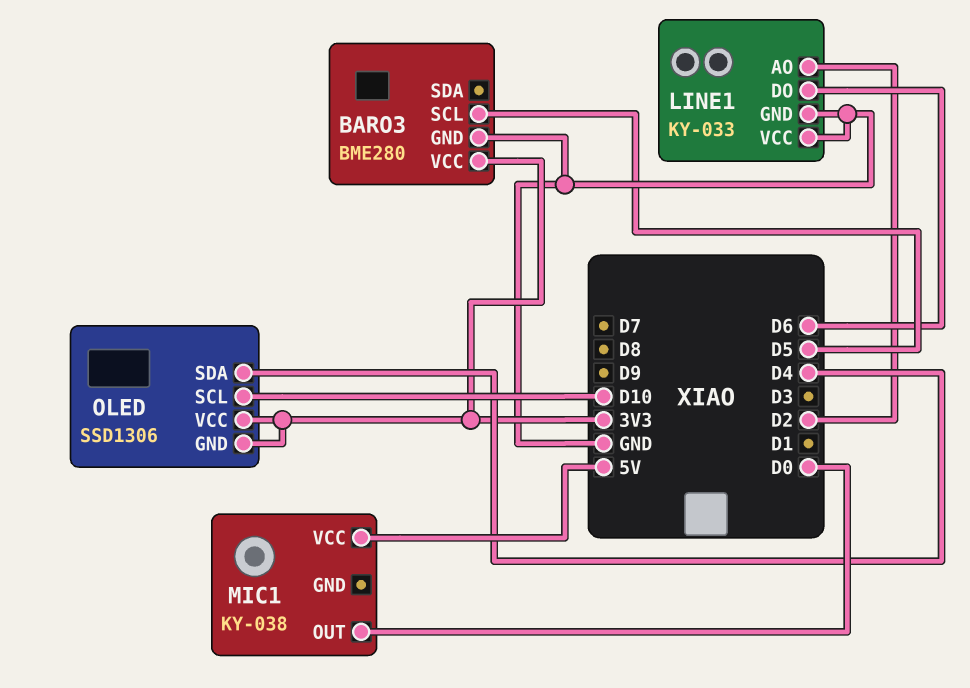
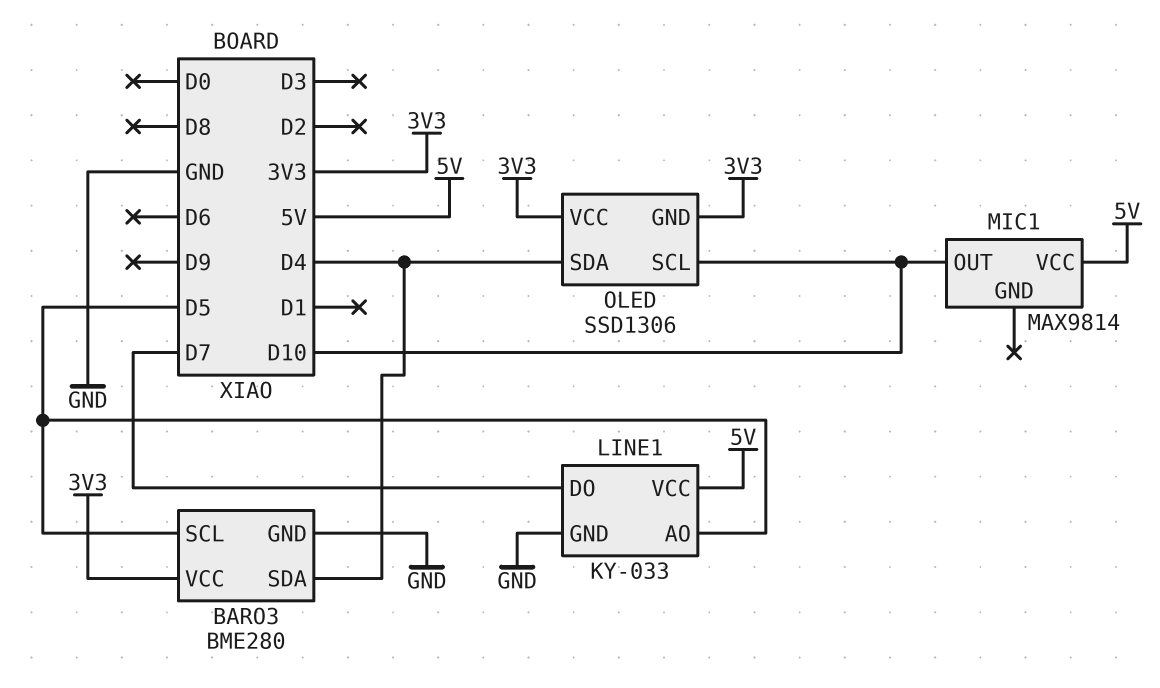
BARO3 pin SDA: none -> D4
LINE1 pin AO: D2 -> D5
LINE1 pin DO: D6 -> D7
LINE1 pin VCC: GND -> 5V
MIC1: KY-038 -> MAX9814
MIC1 pin OUT: D0 -> D10

